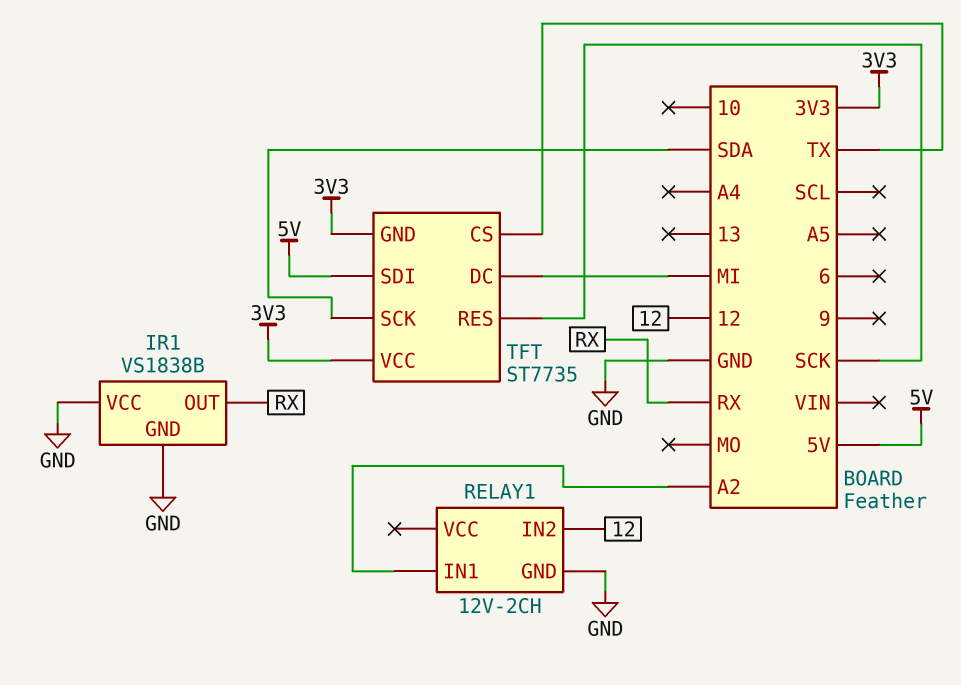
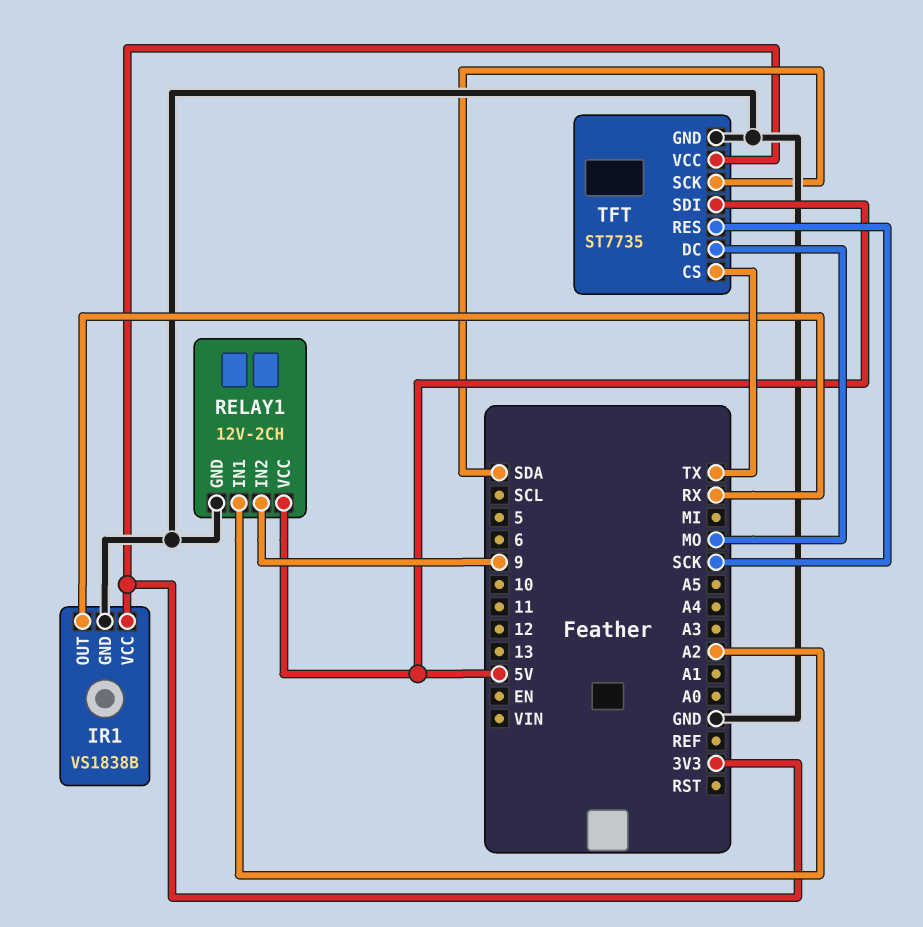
IR1 pin VCC: GND -> 3V3
RELAY1 pin IN2: 12 -> 9
RELAY1 pin VCC: none -> 5V
TFT pin DC: MI -> MO
TFT pin GND: 3V3 -> GND

